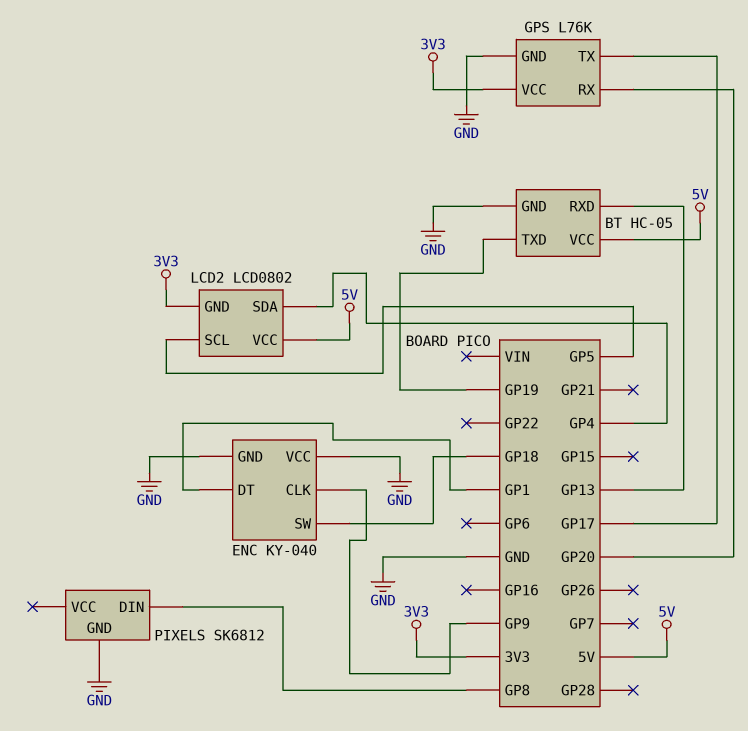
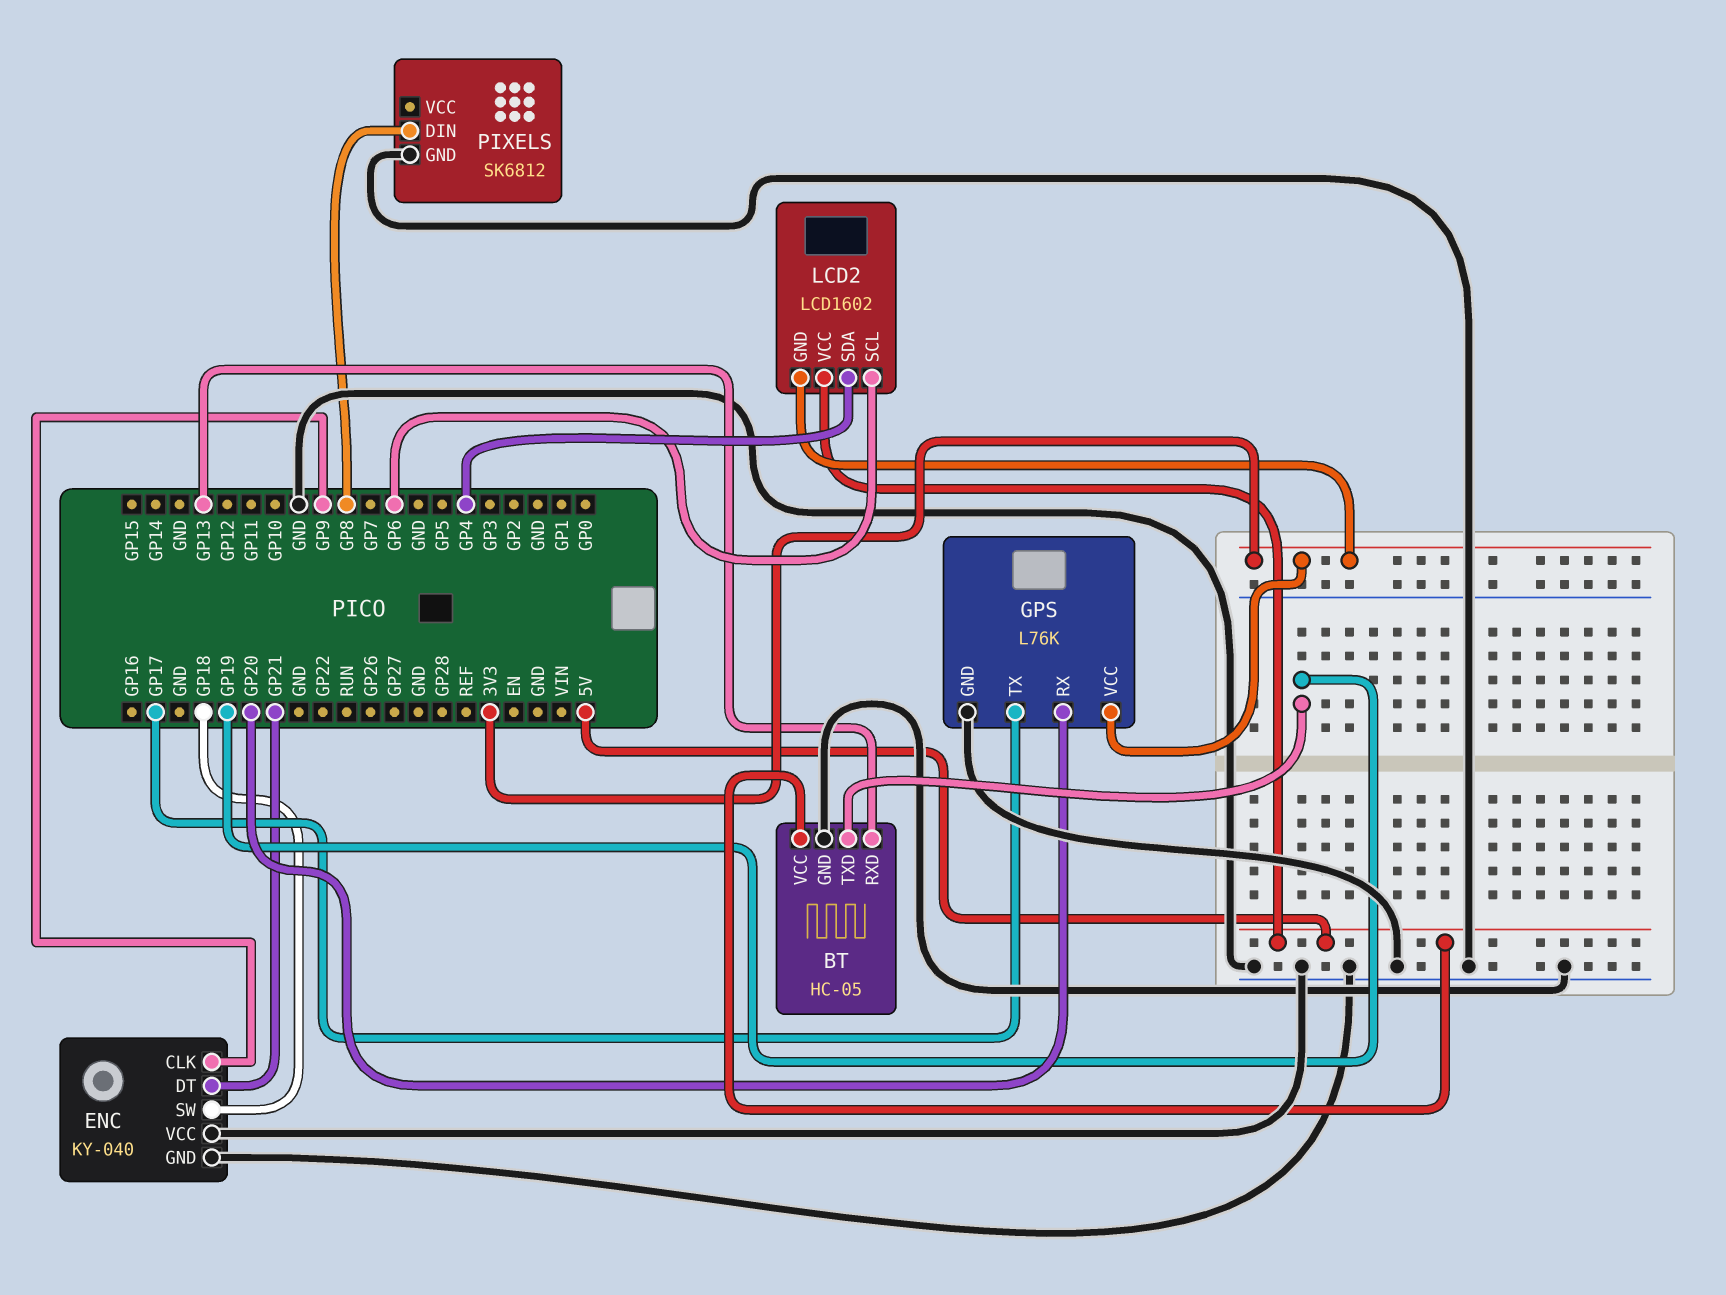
ENC pin DT: GP1 -> GP21
LCD2: LCD0802 -> LCD1602
LCD2 pin SCL: GP5 -> GP6

